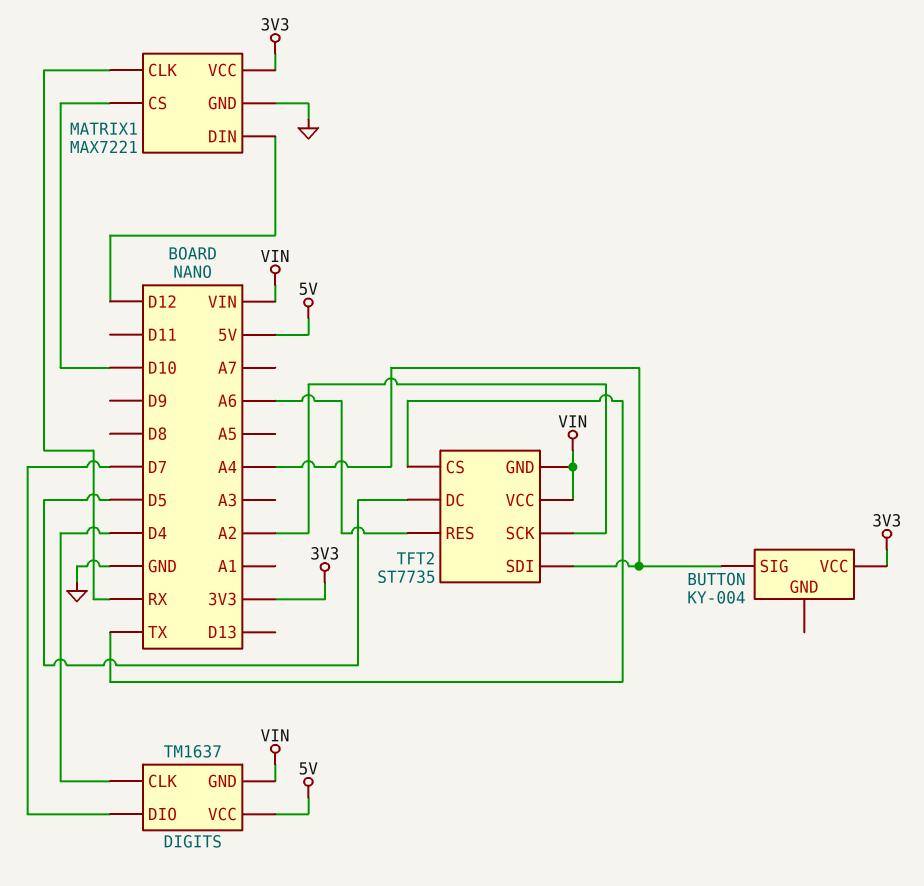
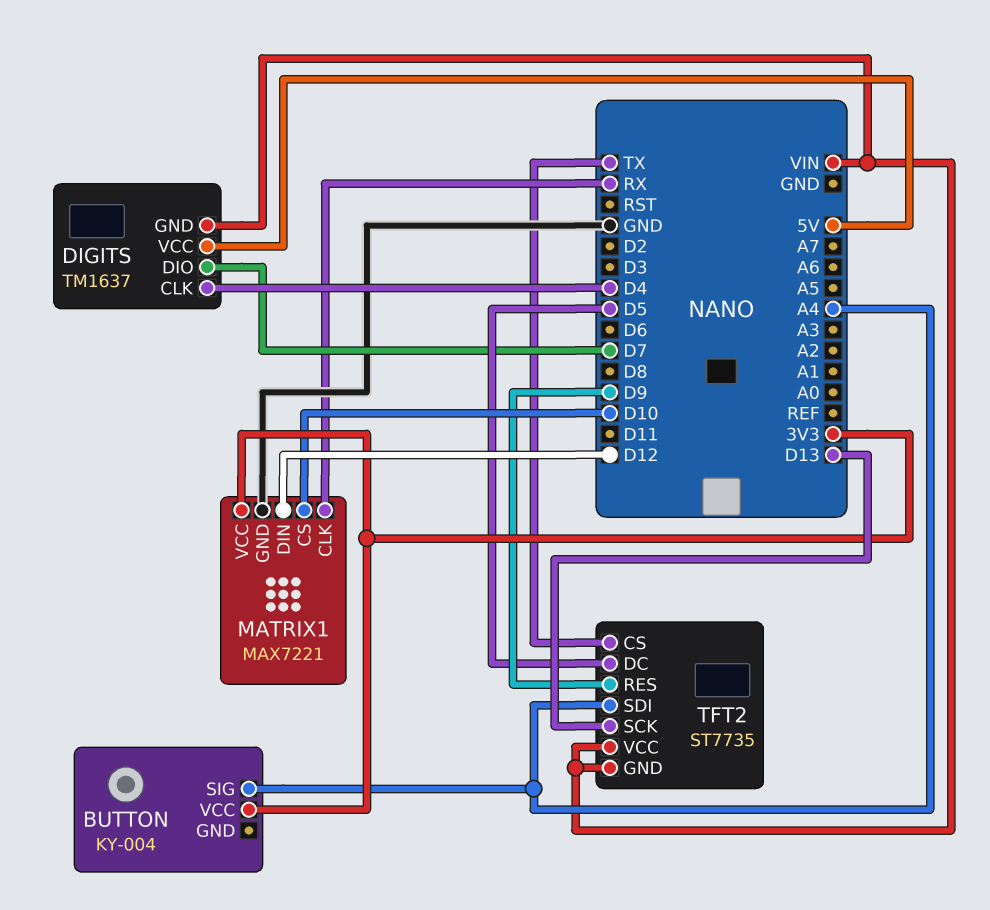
TFT2 pin RES: A6 -> D9
TFT2 pin SCK: A2 -> D13

